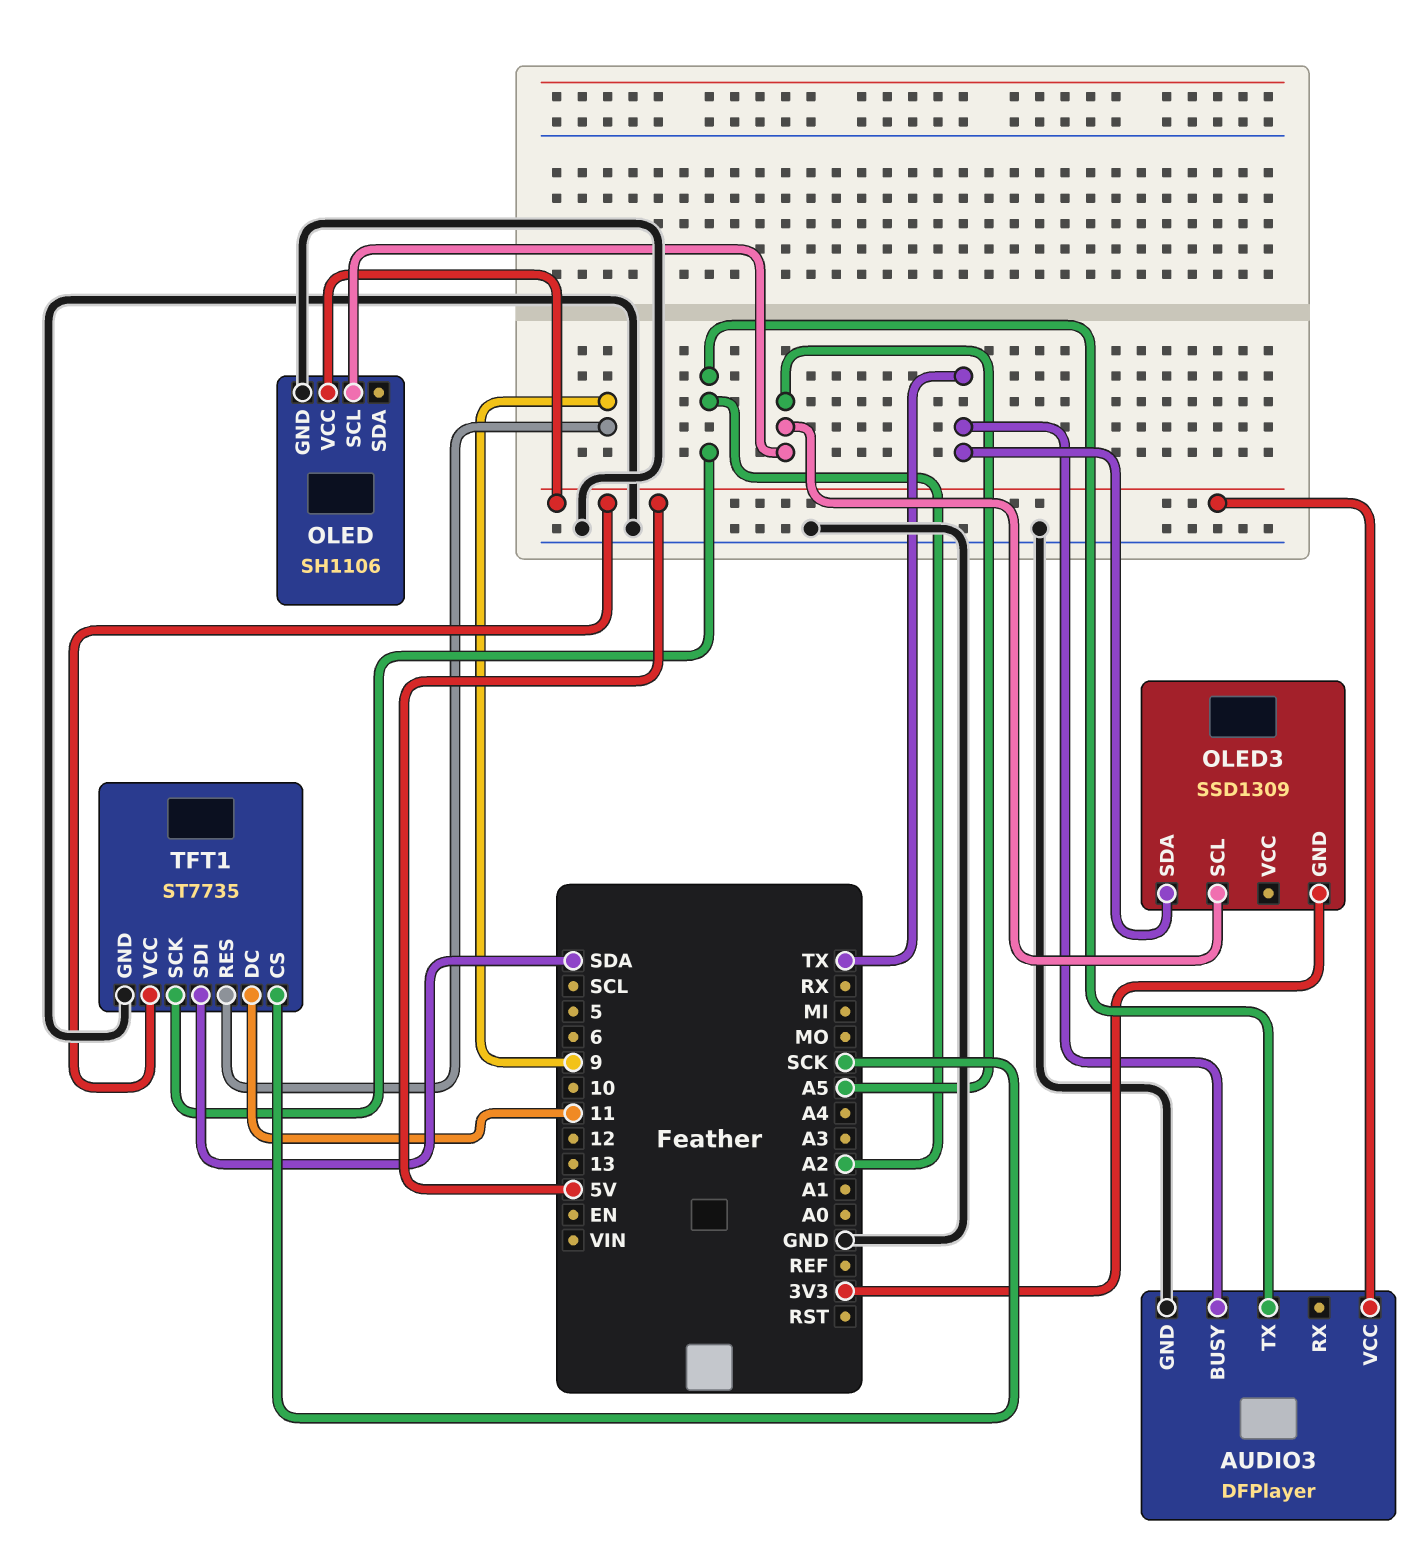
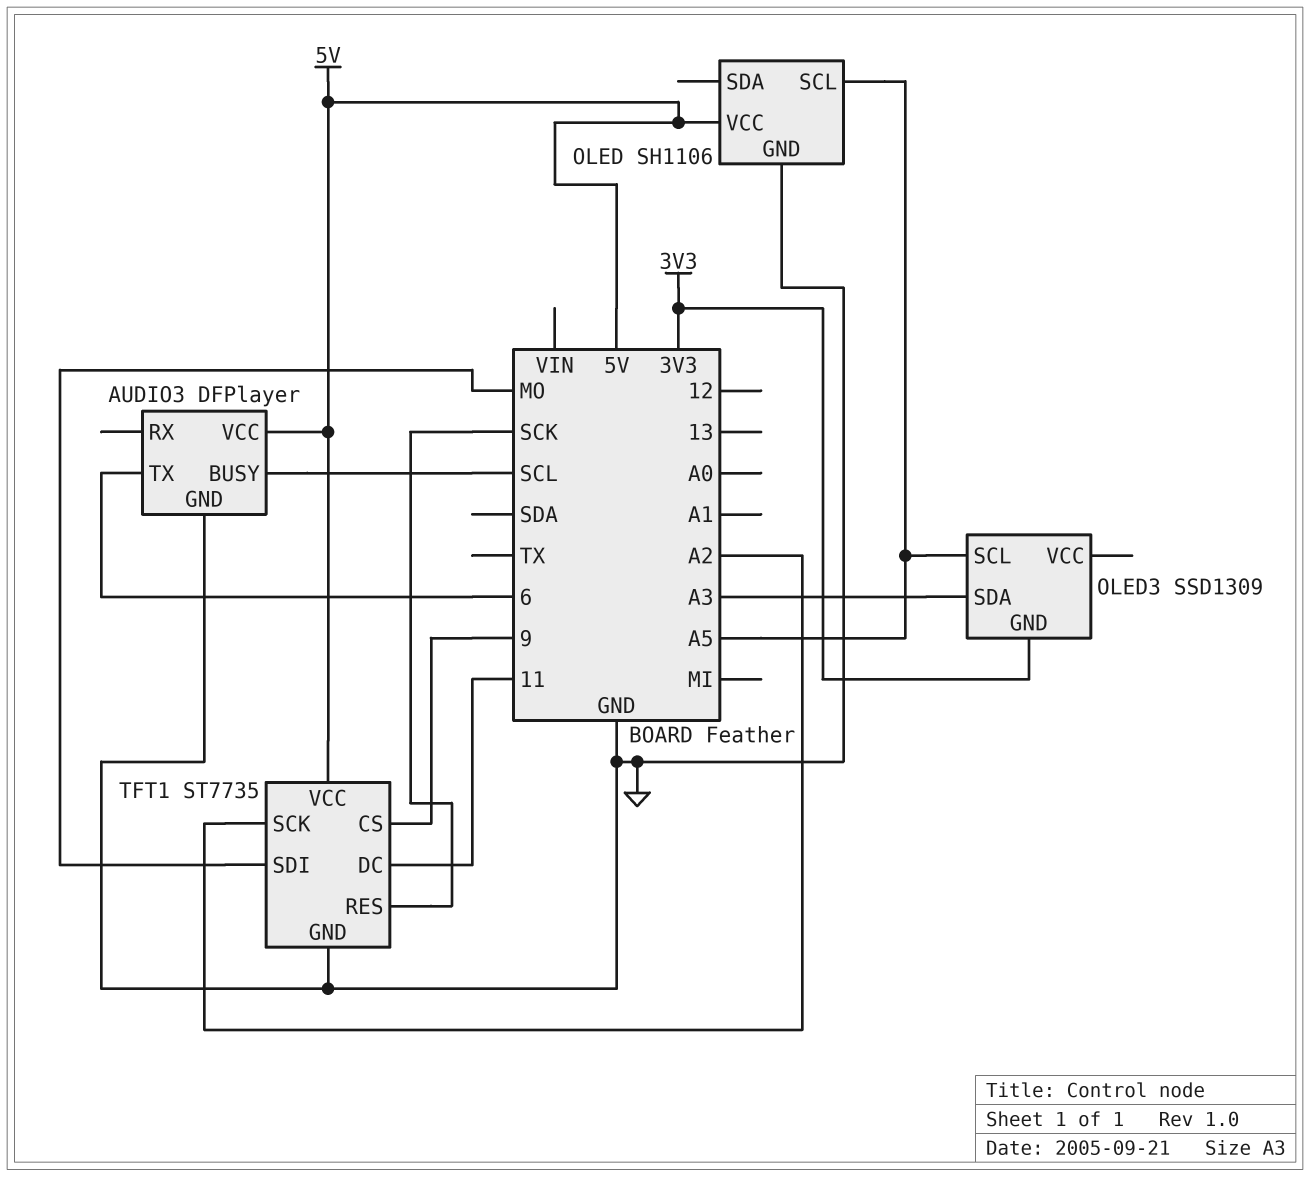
AUDIO3 pin BUSY: TX -> SCL
AUDIO3 pin TX: A2 -> 6
OLED3 pin SDA: TX -> A3
TFT1 pin CS: SCK -> 9
TFT1 pin RES: 9 -> SCK
TFT1 pin SDI: SDA -> MO

